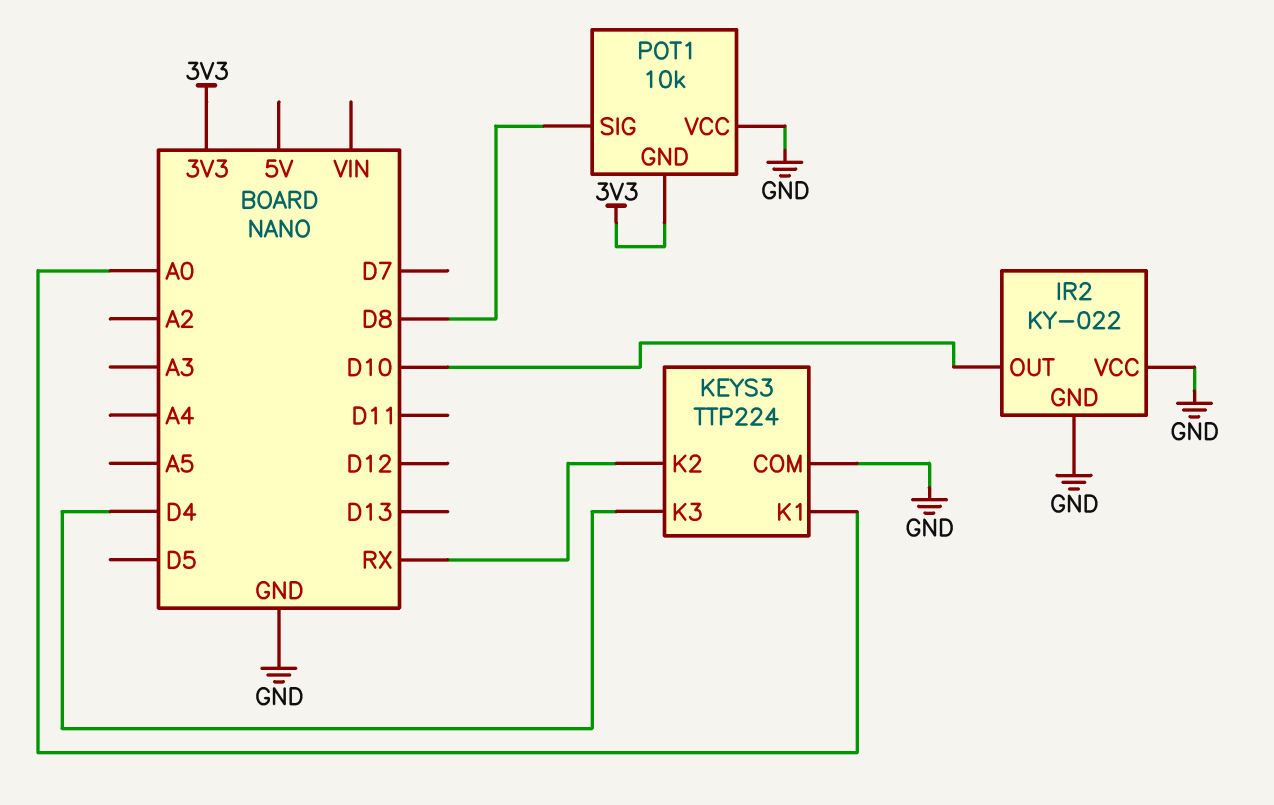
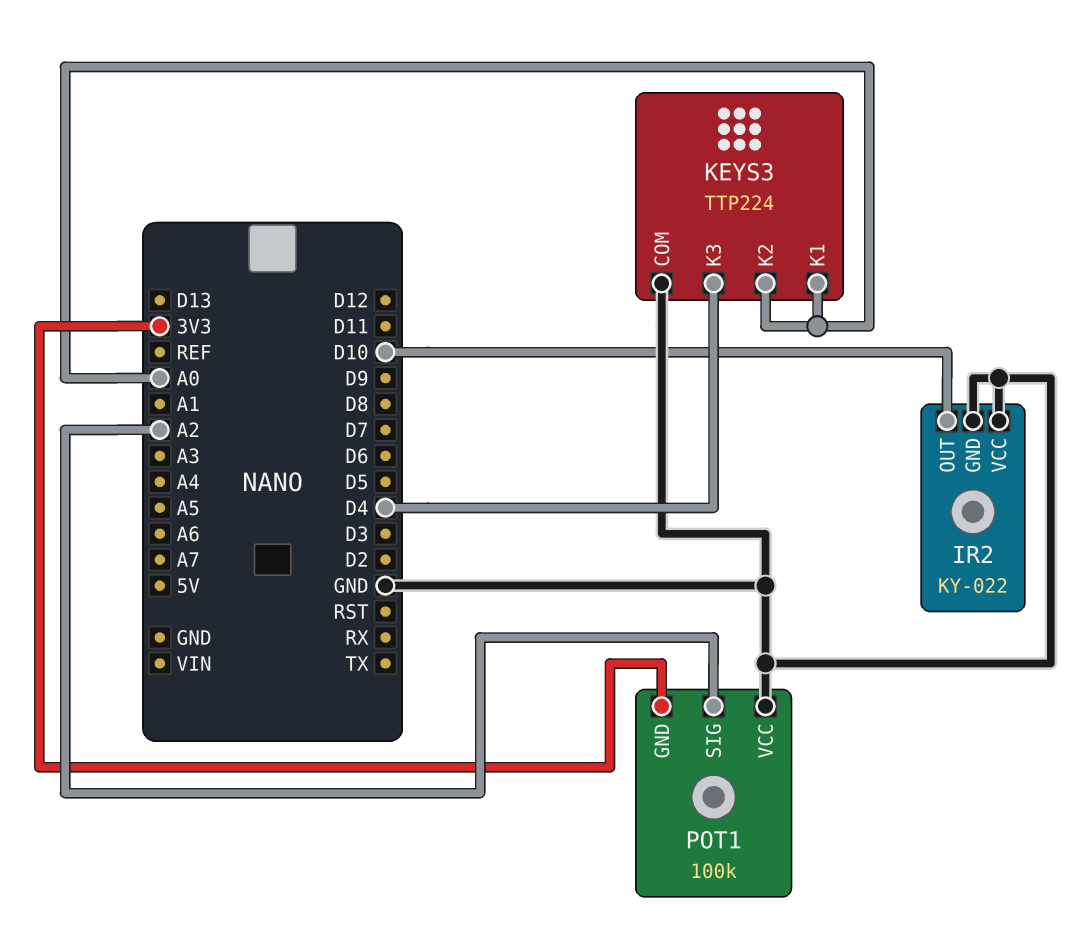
KEYS3 pin K2: RX -> A0
POT1: 10k -> 100k
POT1 pin SIG: D8 -> A2

